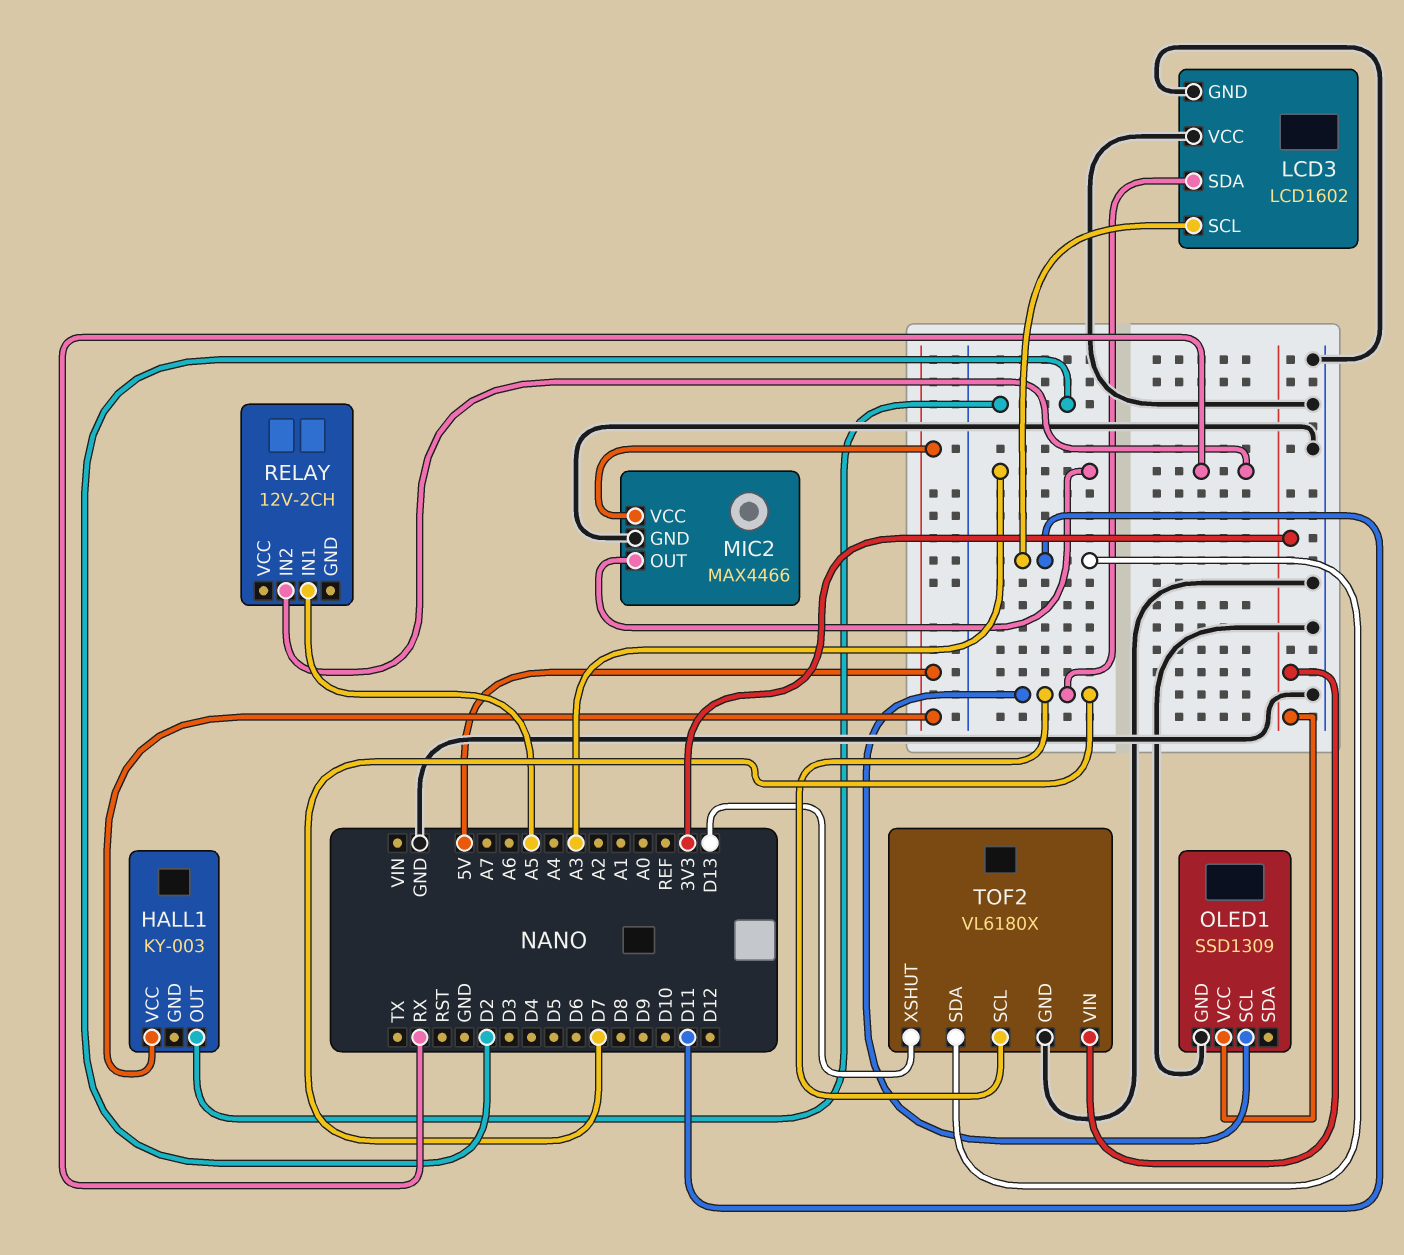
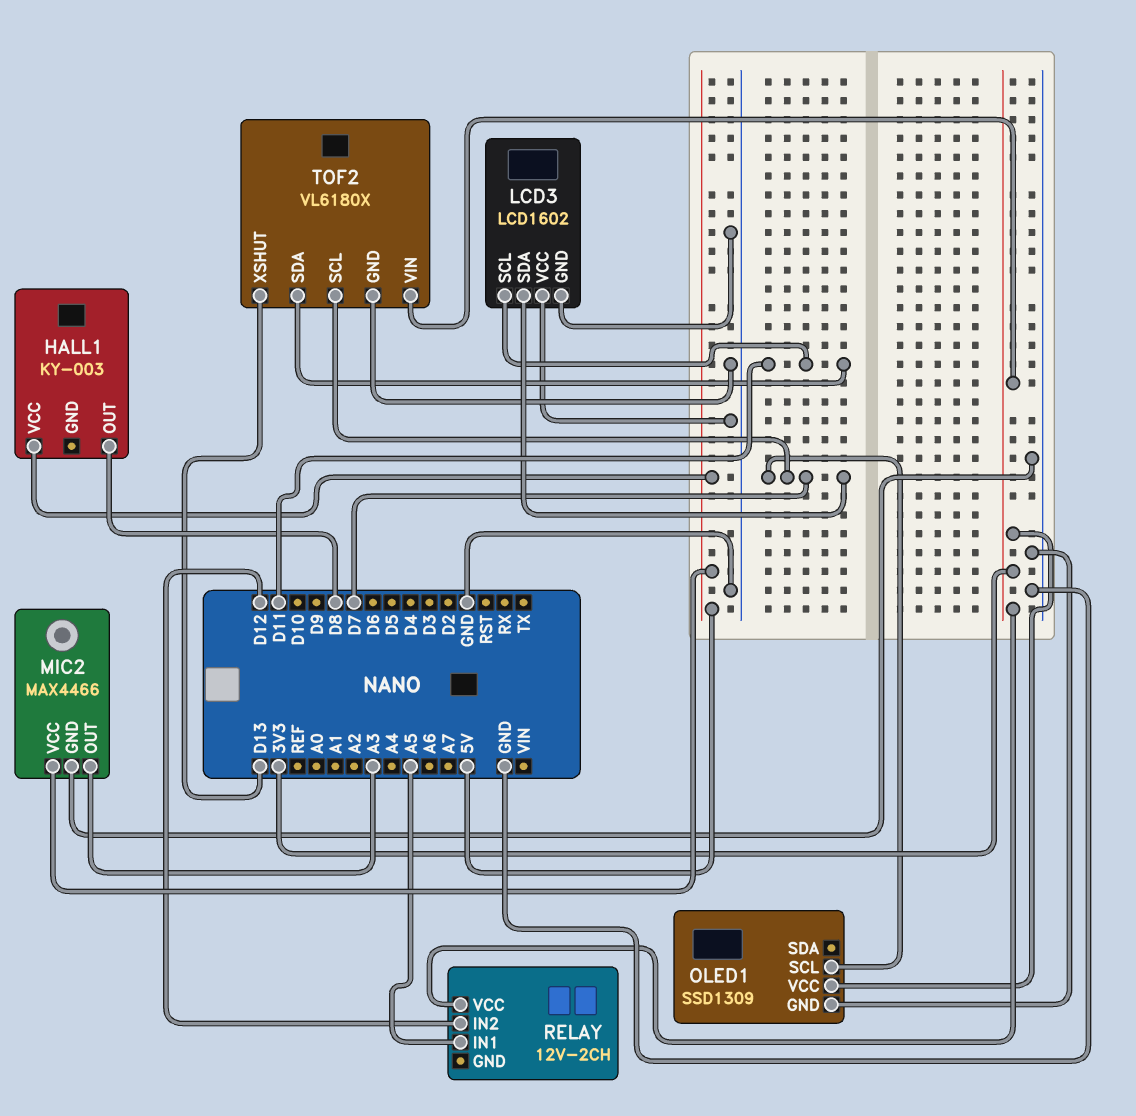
HALL1 pin OUT: D2 -> D8
RELAY pin IN2: RX -> D12
RELAY pin VCC: none -> 3V3

